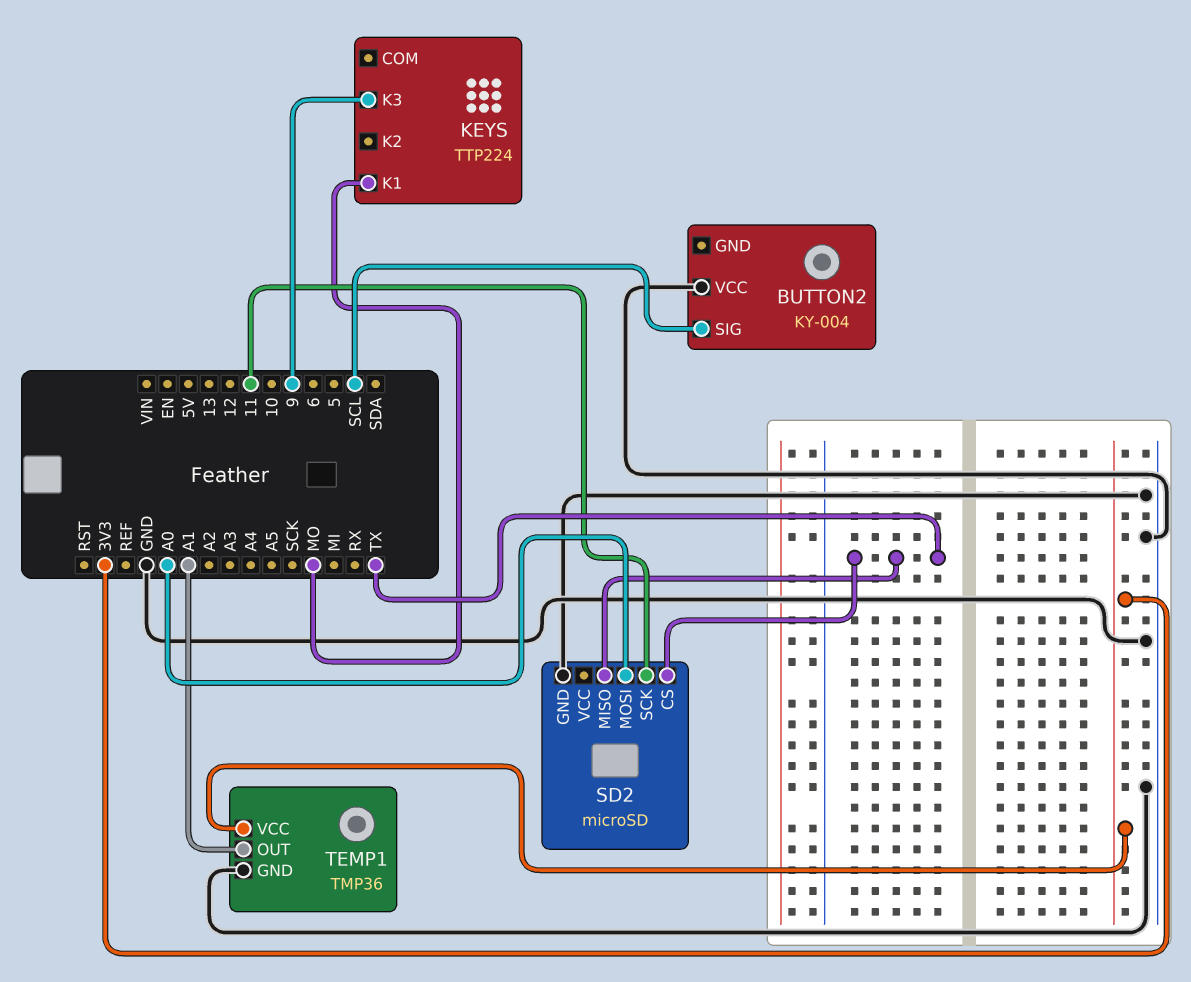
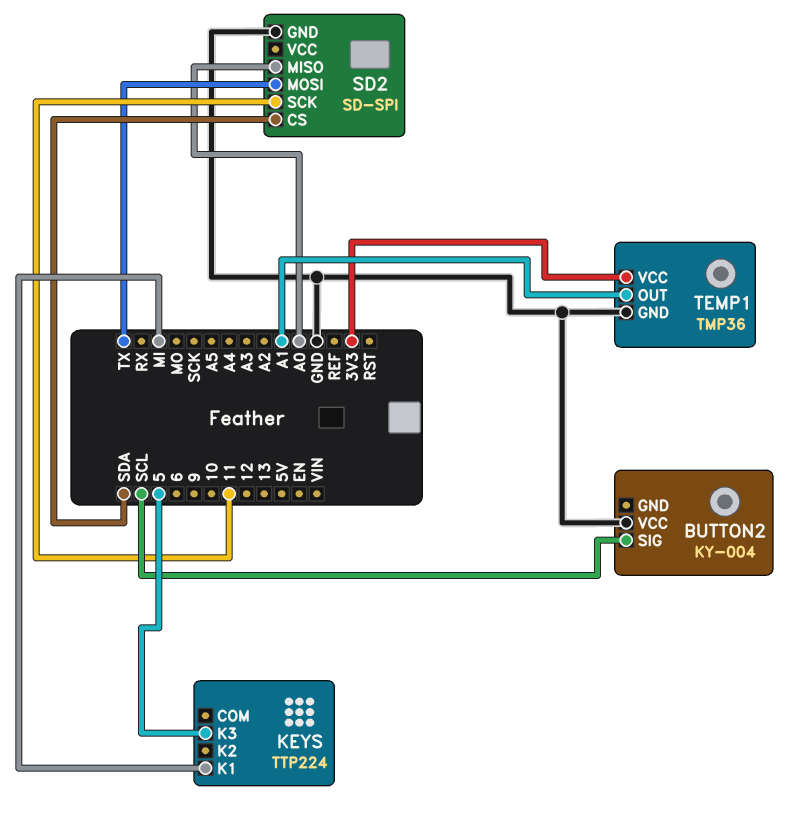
KEYS pin K1: MO -> MI
KEYS pin K3: 9 -> 5
SD2: microSD -> SD-SPI
SD2 pin CS: TX -> SDA
SD2 pin MISO: TX -> A0
SD2 pin MOSI: A0 -> TX

